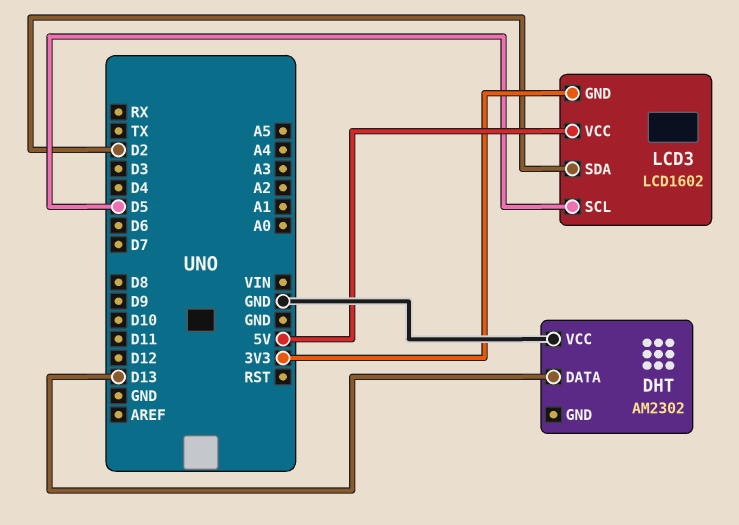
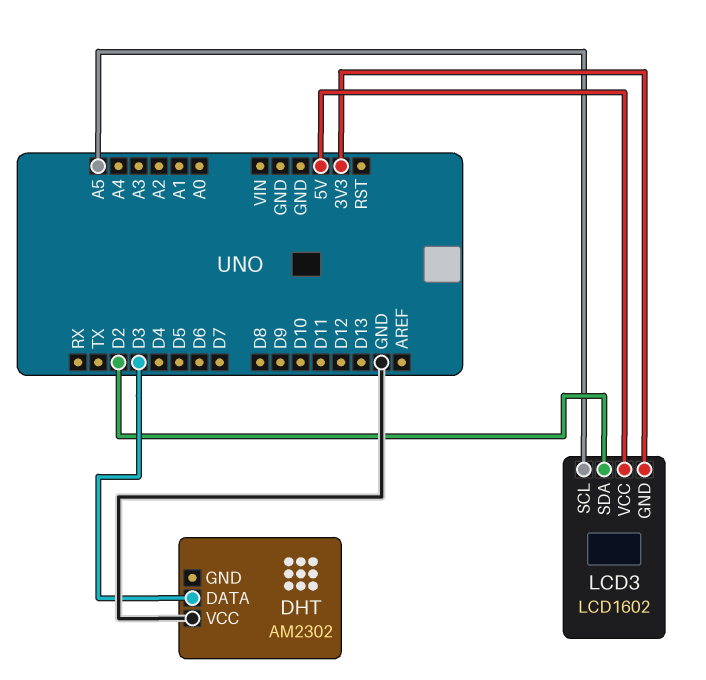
DHT pin DATA: D13 -> D3
LCD3 pin SCL: D5 -> A5

